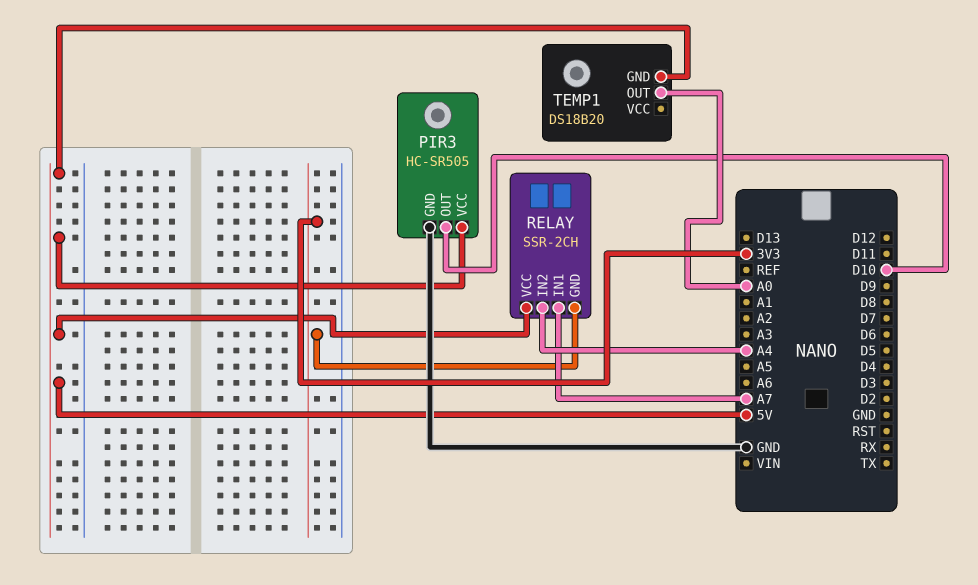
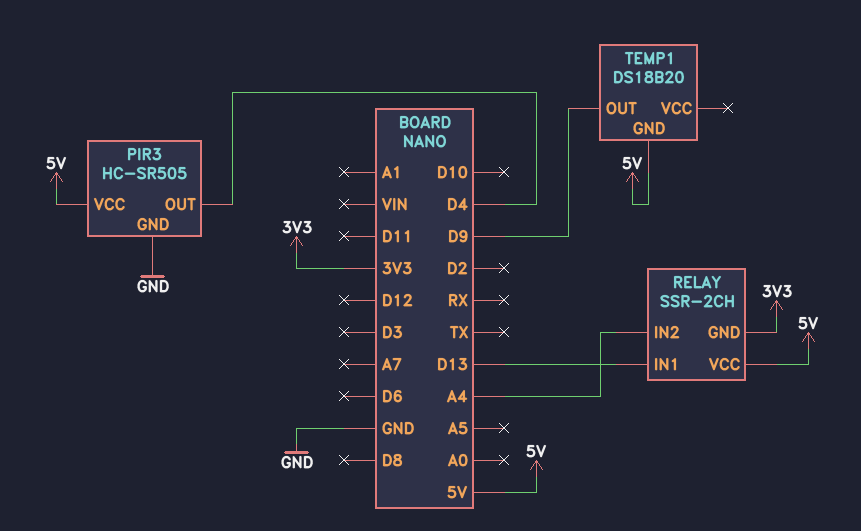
PIR3 pin OUT: D10 -> D4
RELAY pin IN1: A7 -> D13
TEMP1 pin OUT: A0 -> D9

